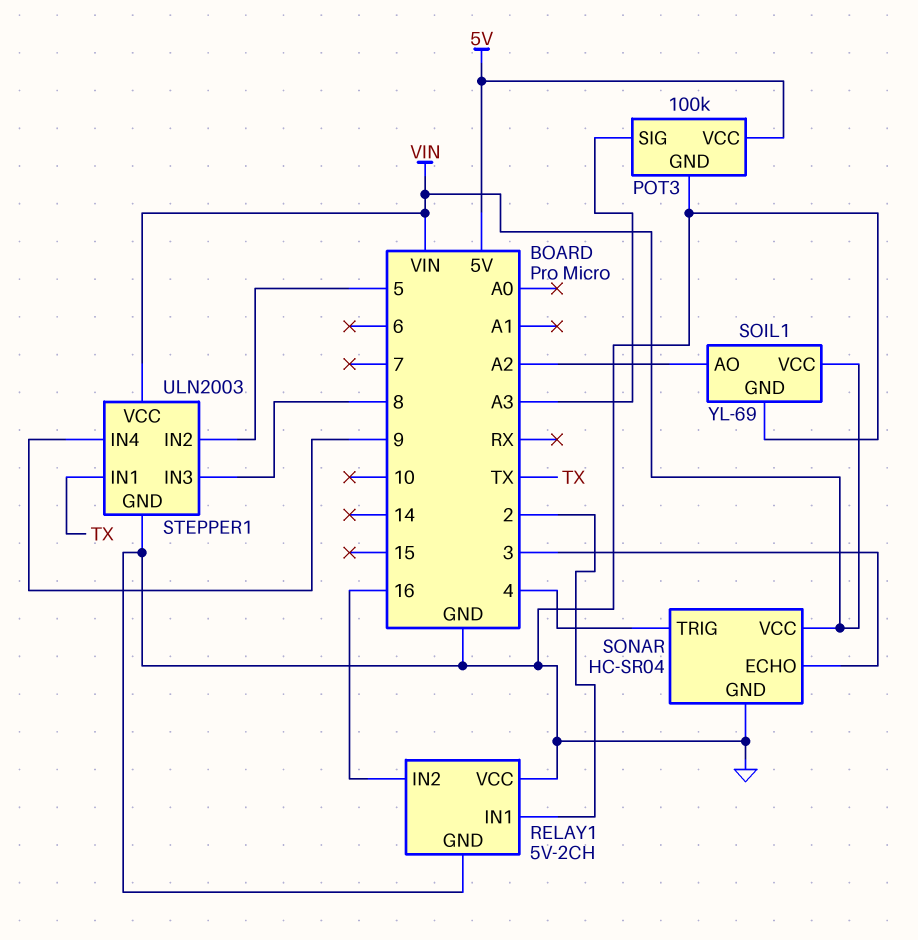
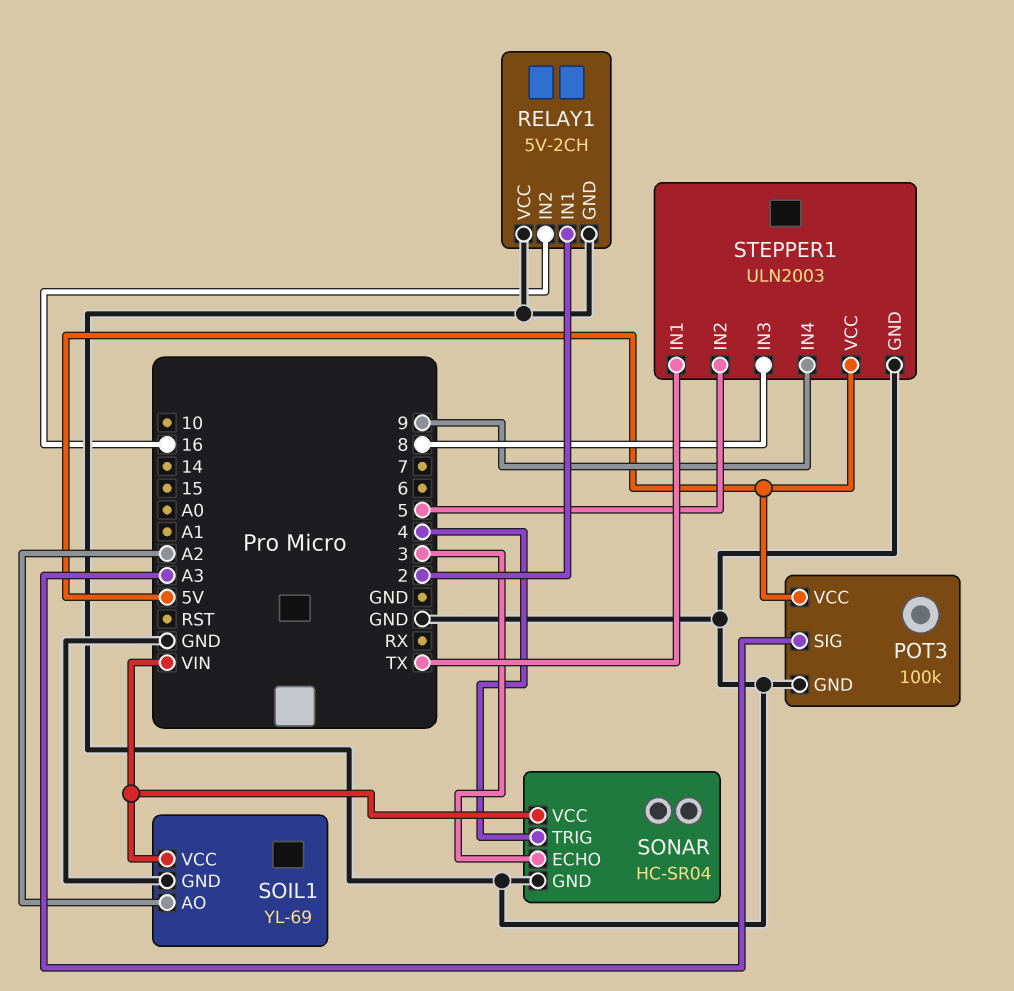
STEPPER1 pin VCC: VIN -> 5V

